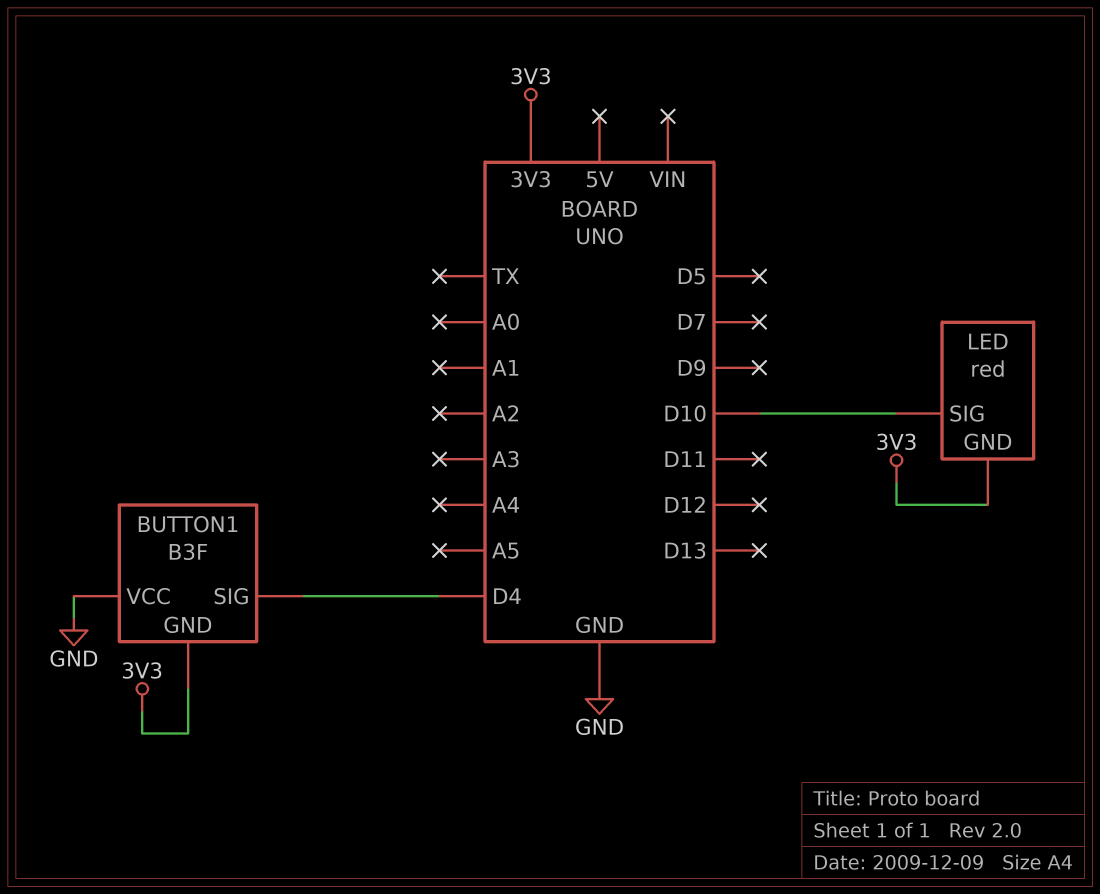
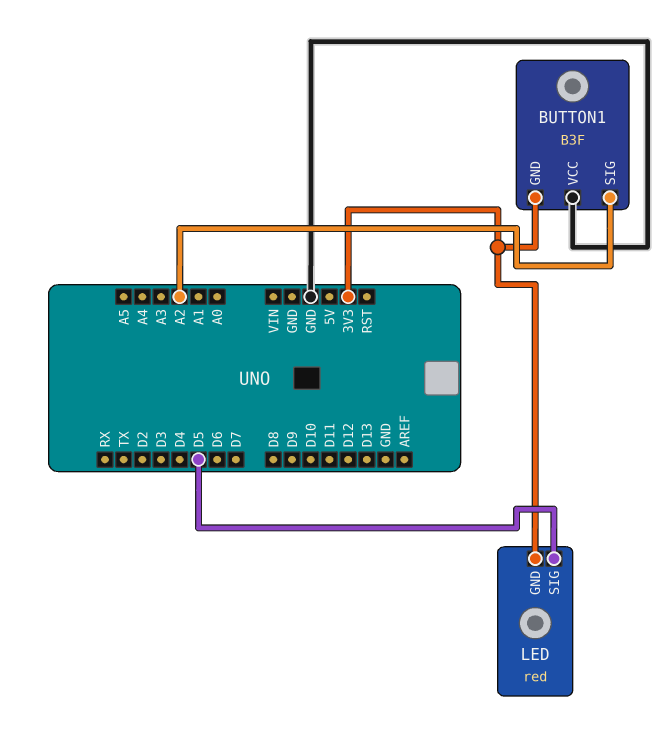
BUTTON1 pin SIG: D4 -> A2
LED pin SIG: D10 -> D5

